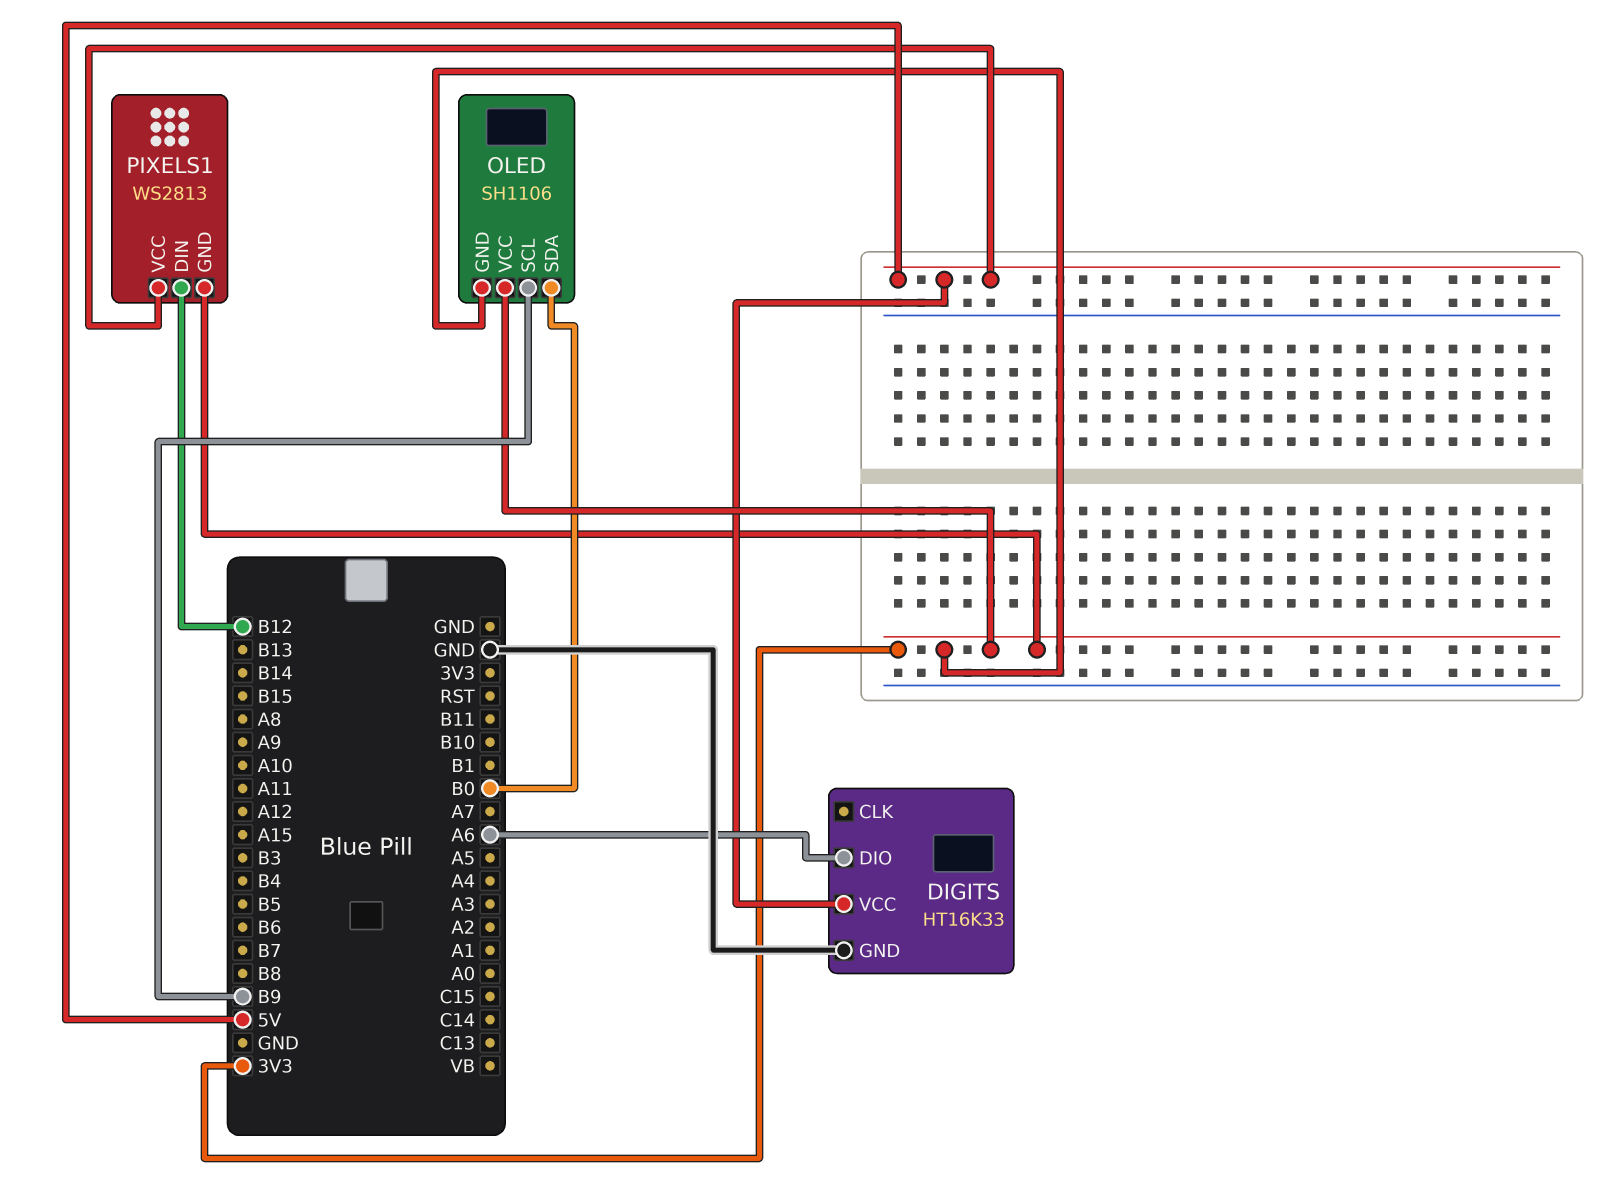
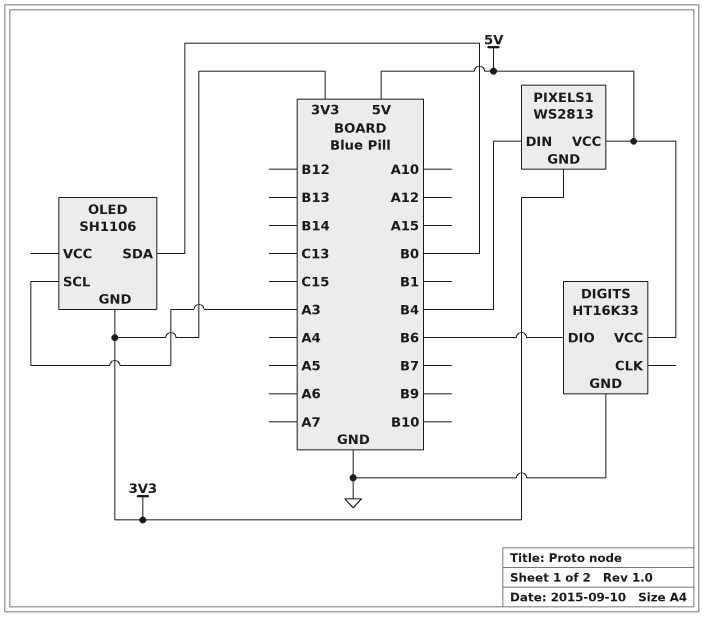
DIGITS pin DIO: A6 -> B6
OLED pin SCL: B9 -> A3
OLED pin VCC: 3V3 -> none
PIXELS1 pin DIN: B12 -> B4

